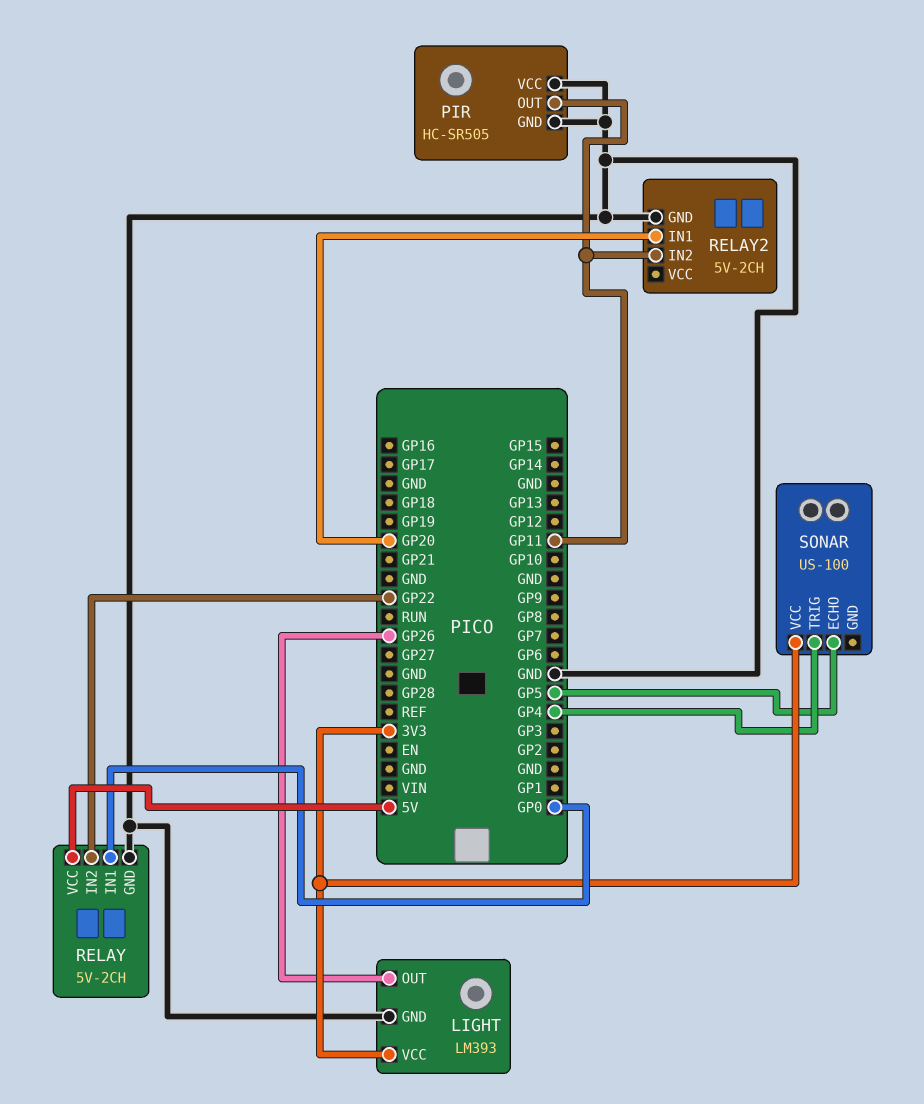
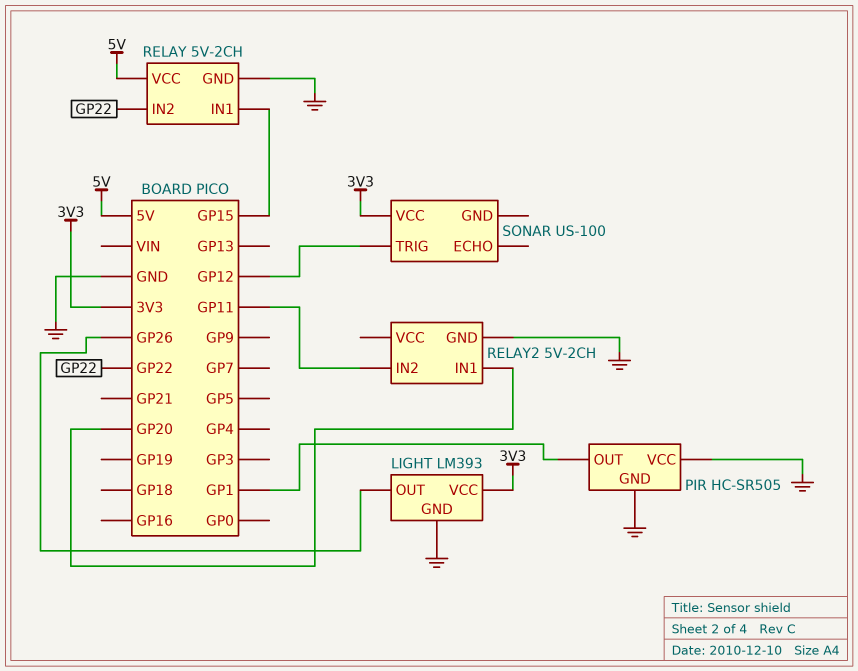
PIR pin OUT: GP11 -> GP1
RELAY pin IN1: GP0 -> GP15
SONAR pin ECHO: GP5 -> none
SONAR pin TRIG: GP4 -> GP12

